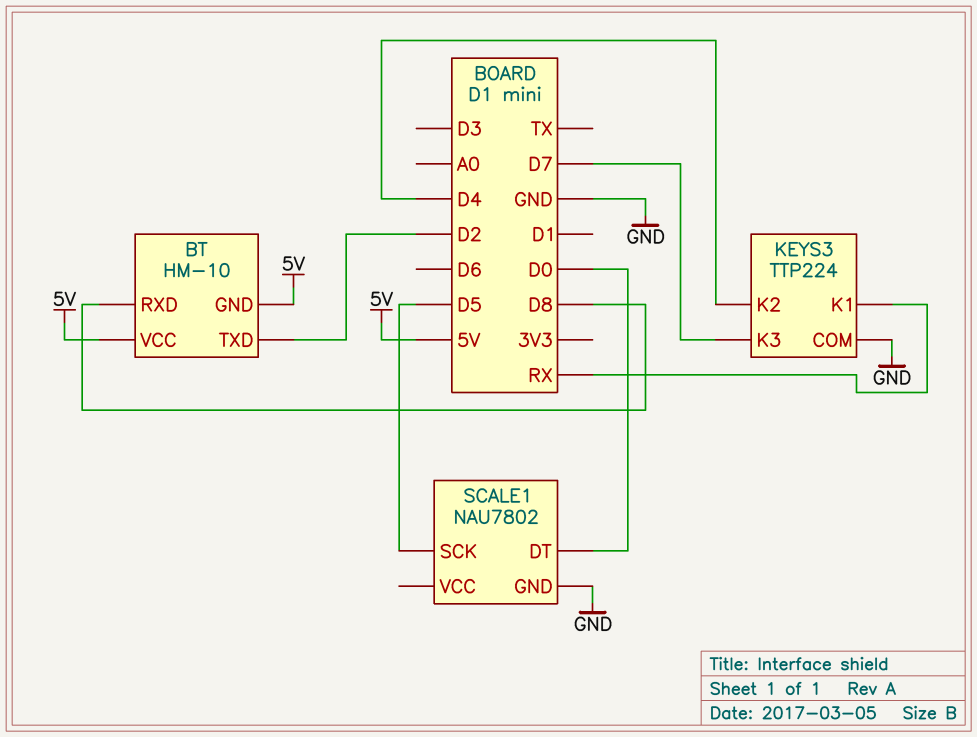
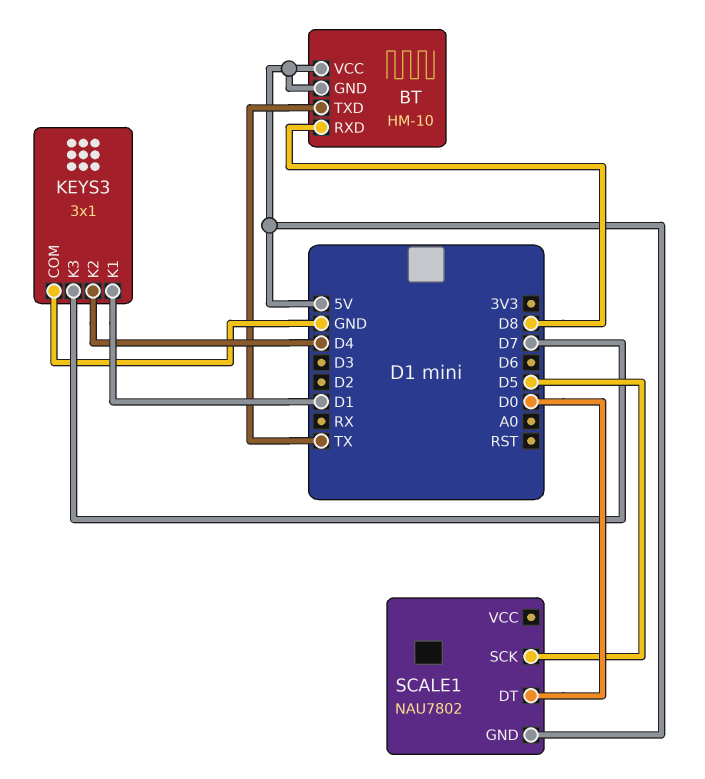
BT pin TXD: D2 -> TX
KEYS3: TTP224 -> 3x1
KEYS3 pin K1: RX -> D1
SCALE1 pin GND: GND -> 5V

